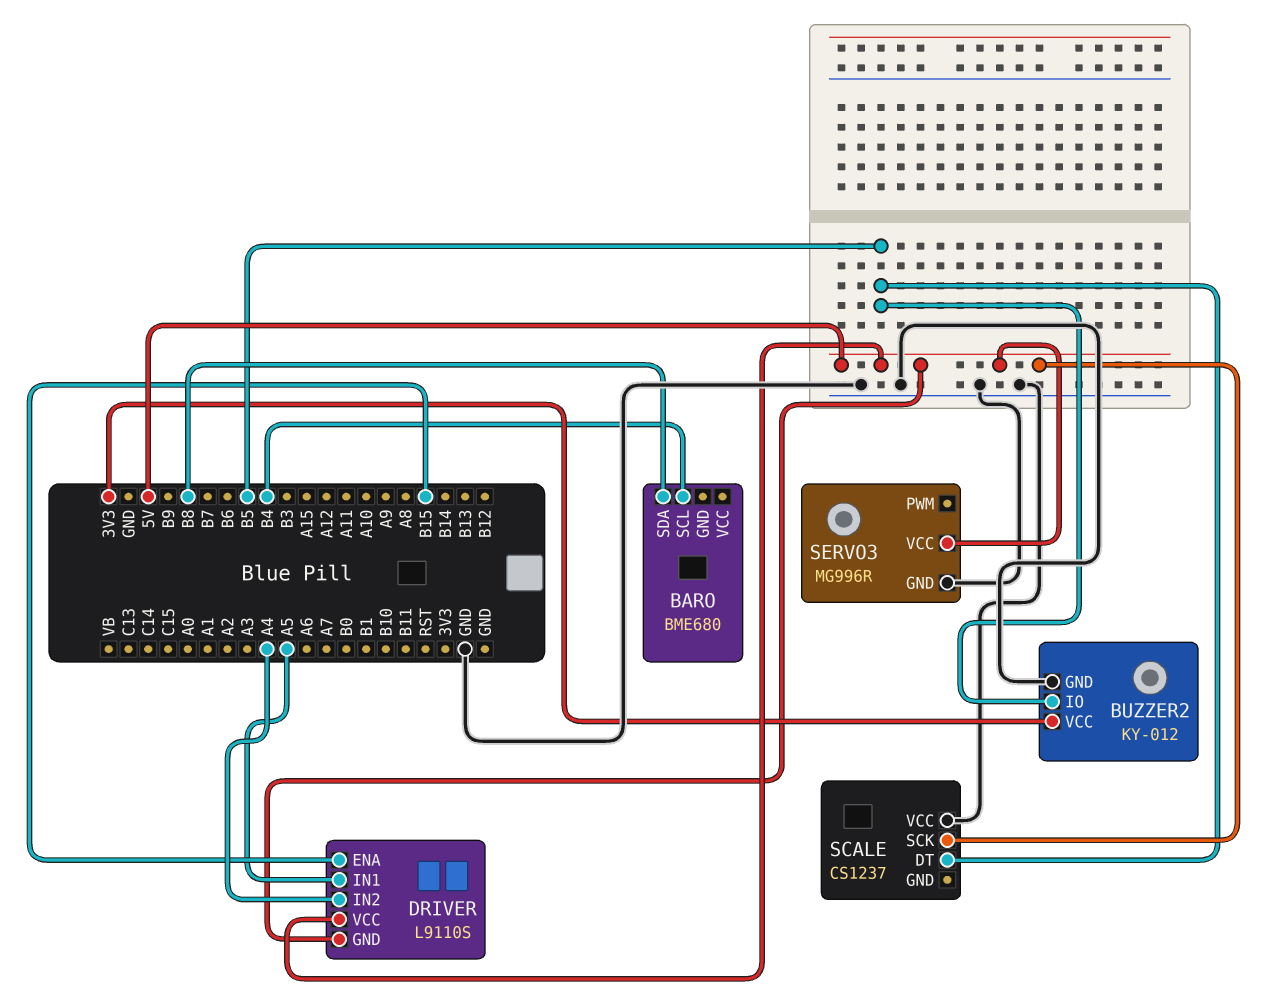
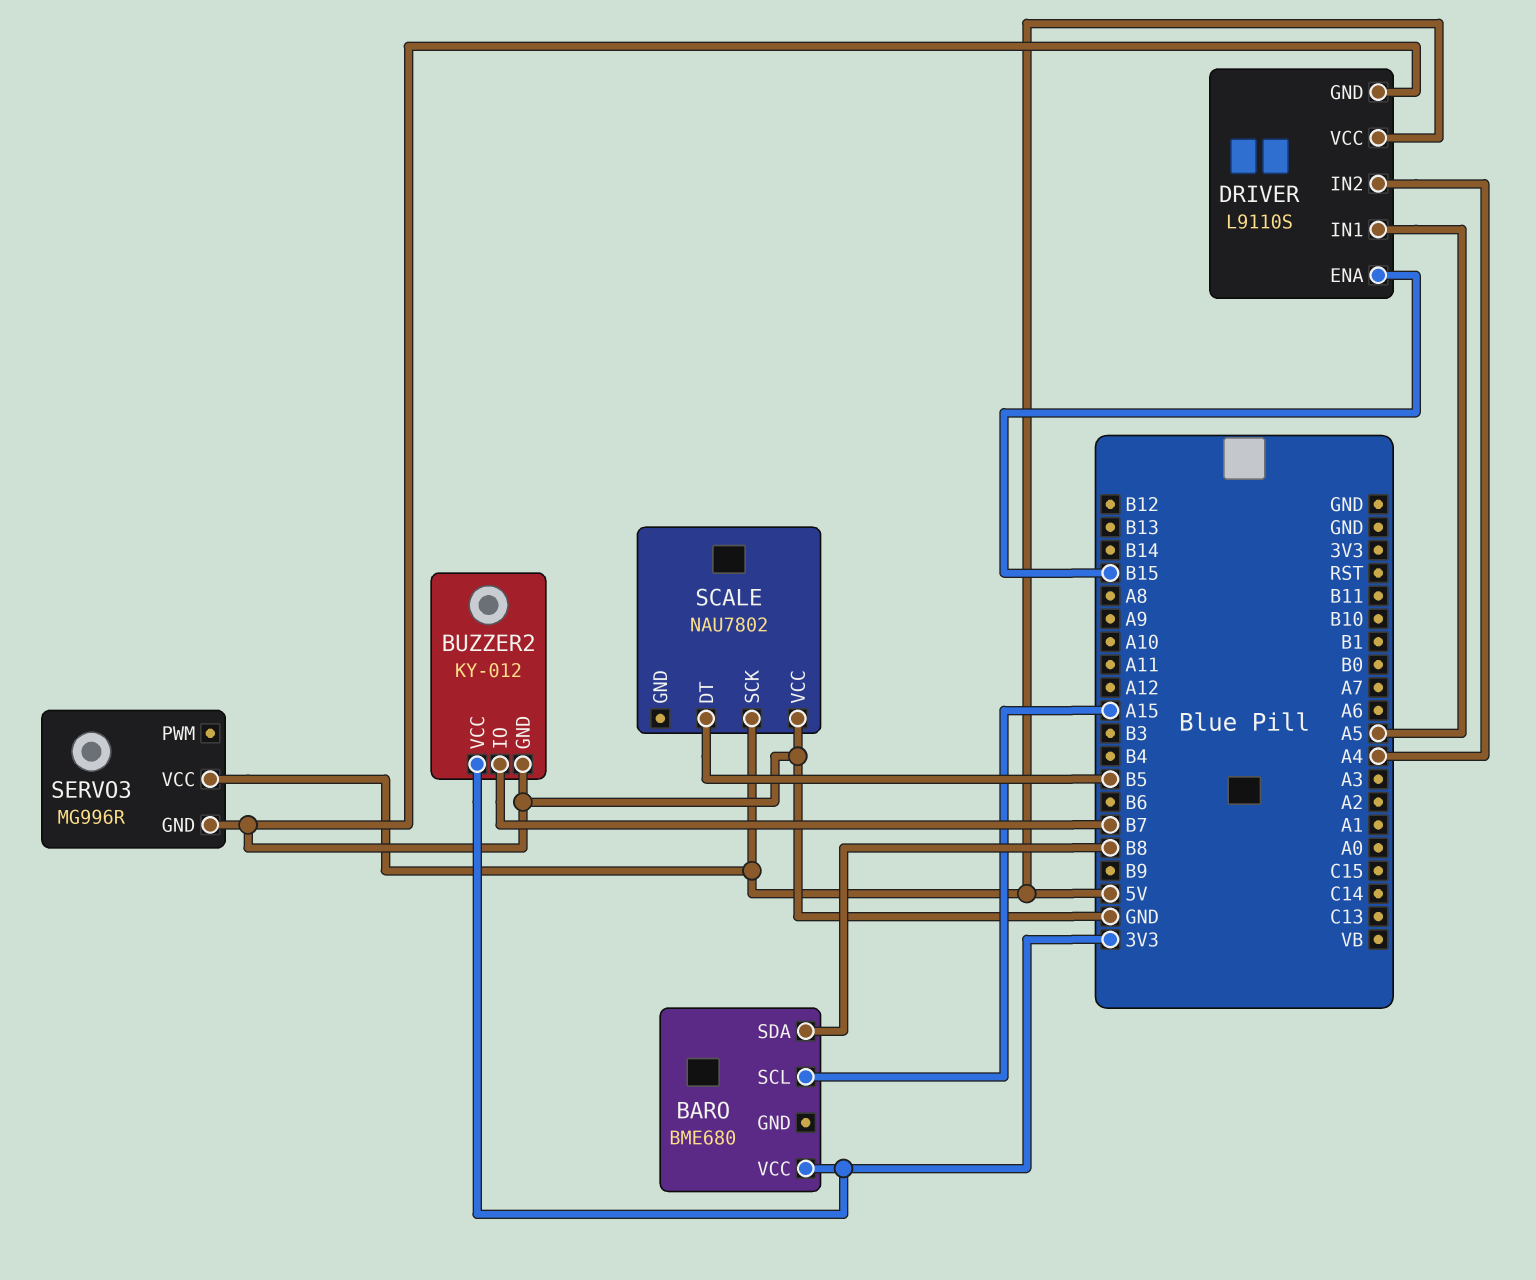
BARO pin SCL: B4 -> A15
BARO pin VCC: none -> 3V3
BUZZER2 pin IO: B5 -> B7
DRIVER pin GND: 5V -> GND
SCALE: CS1237 -> NAU7802

